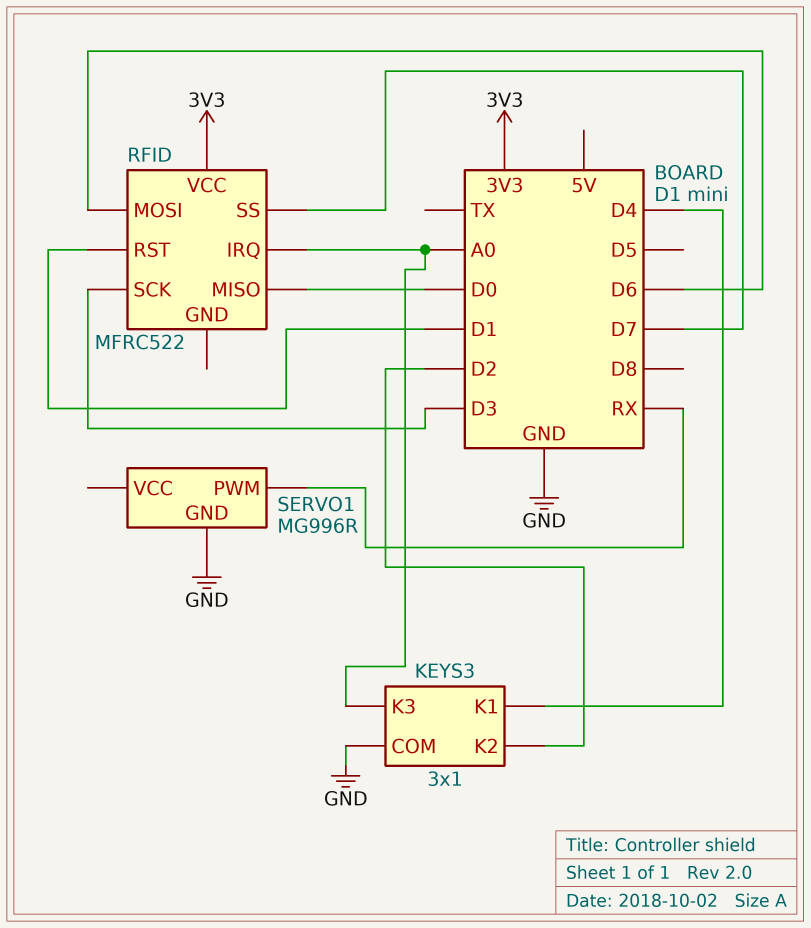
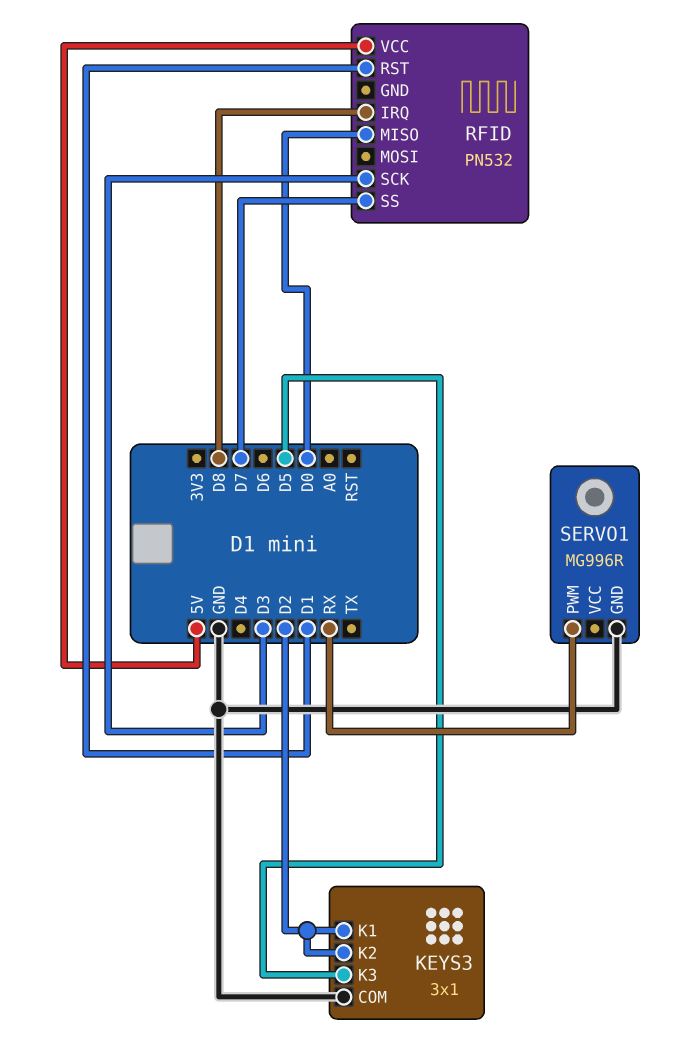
KEYS3 pin K1: D4 -> D2
KEYS3 pin K3: A0 -> D5
RFID: MFRC522 -> PN532
RFID pin IRQ: A0 -> D8
RFID pin MOSI: D6 -> none
RFID pin VCC: 3V3 -> 5V

